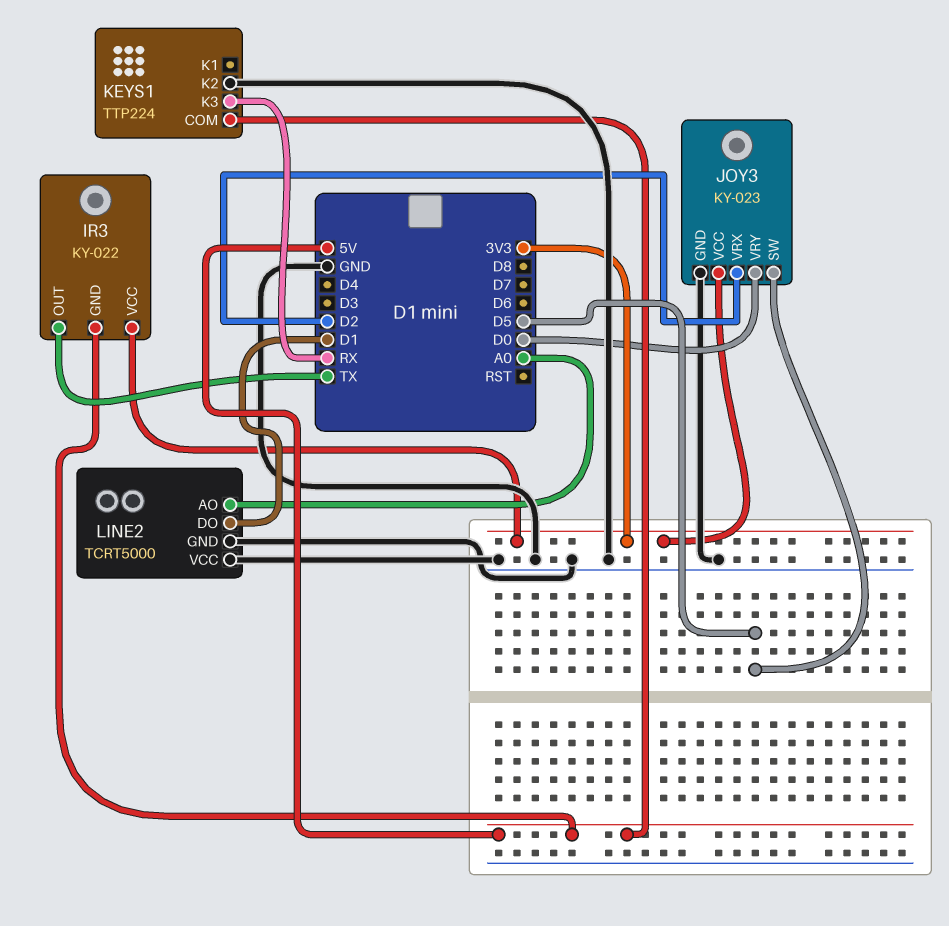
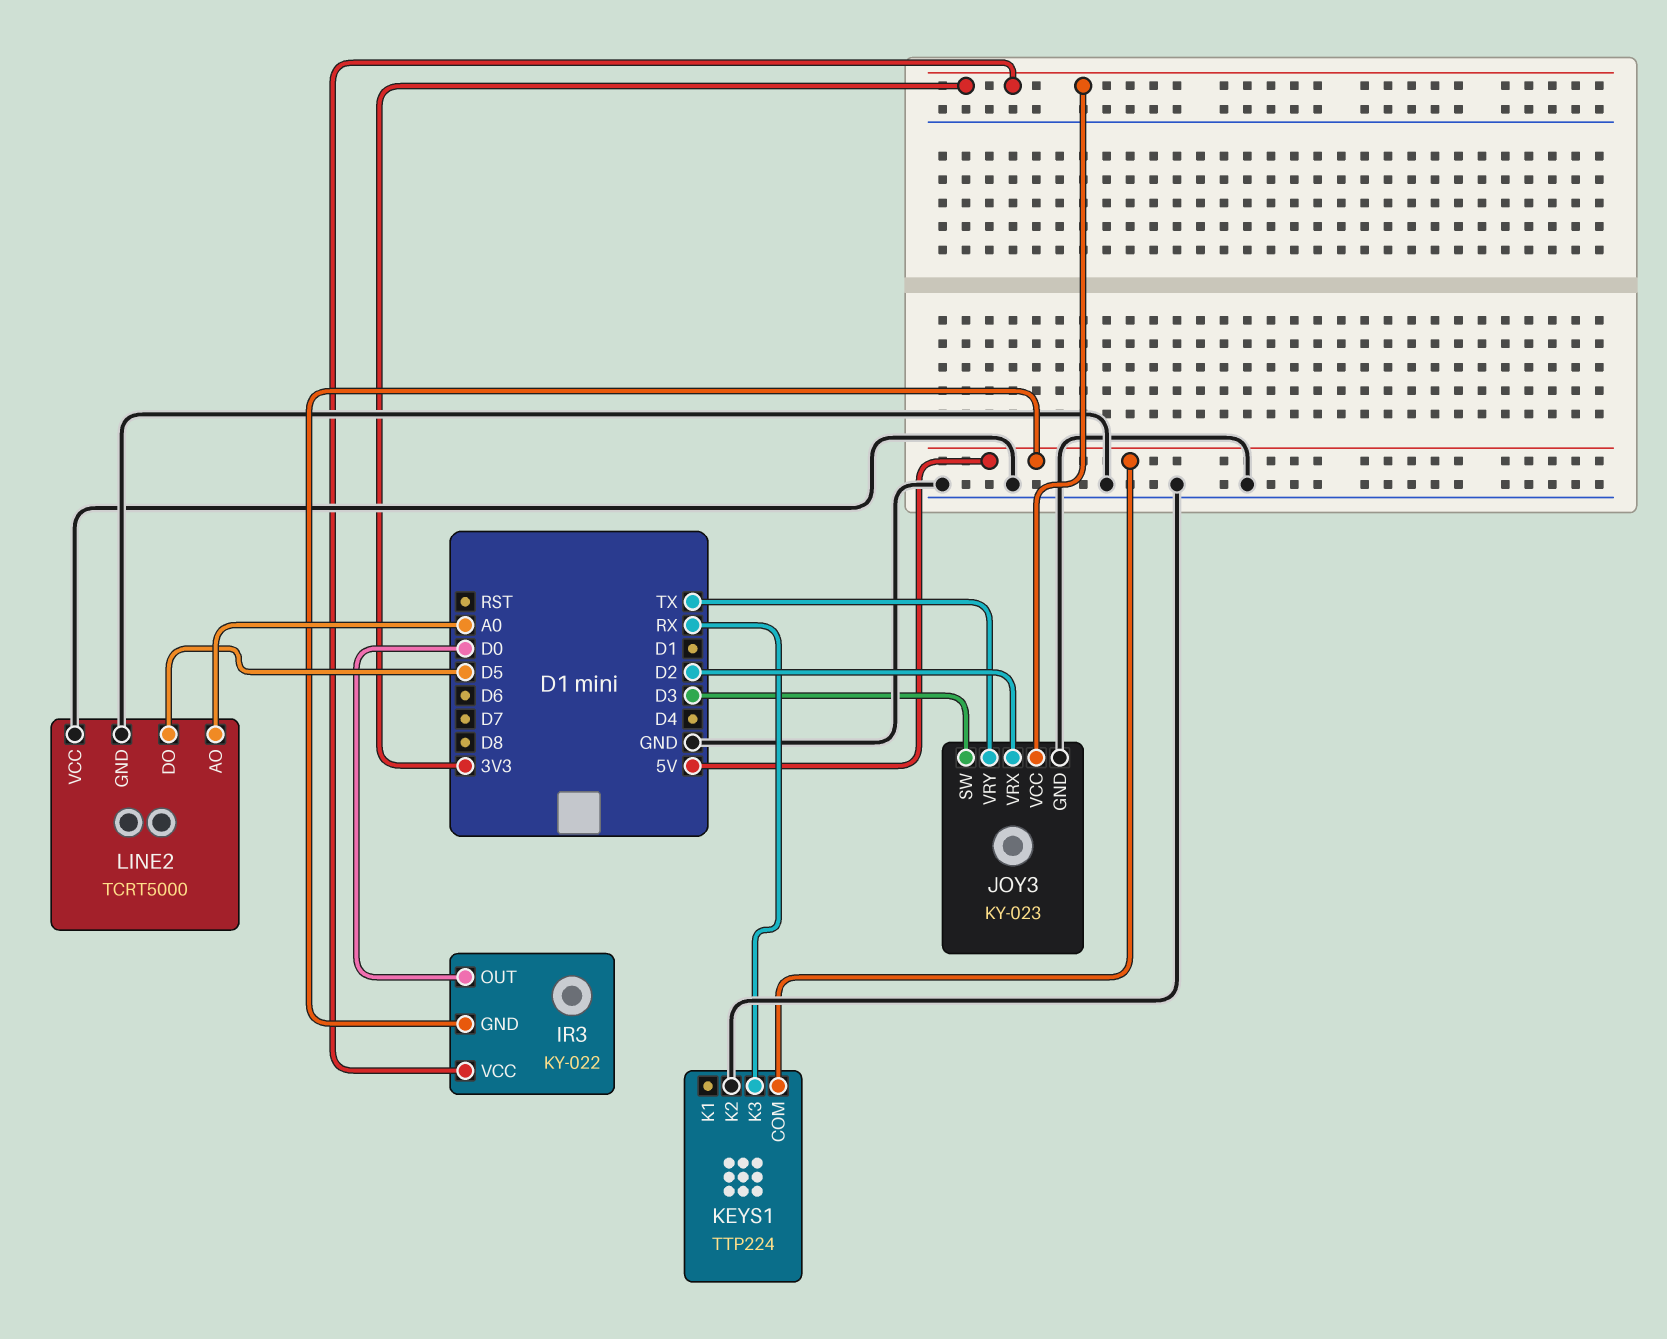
IR3 pin OUT: TX -> D0
JOY3 pin SW: D5 -> D3
JOY3 pin VRY: D0 -> TX
LINE2 pin DO: D1 -> D5

